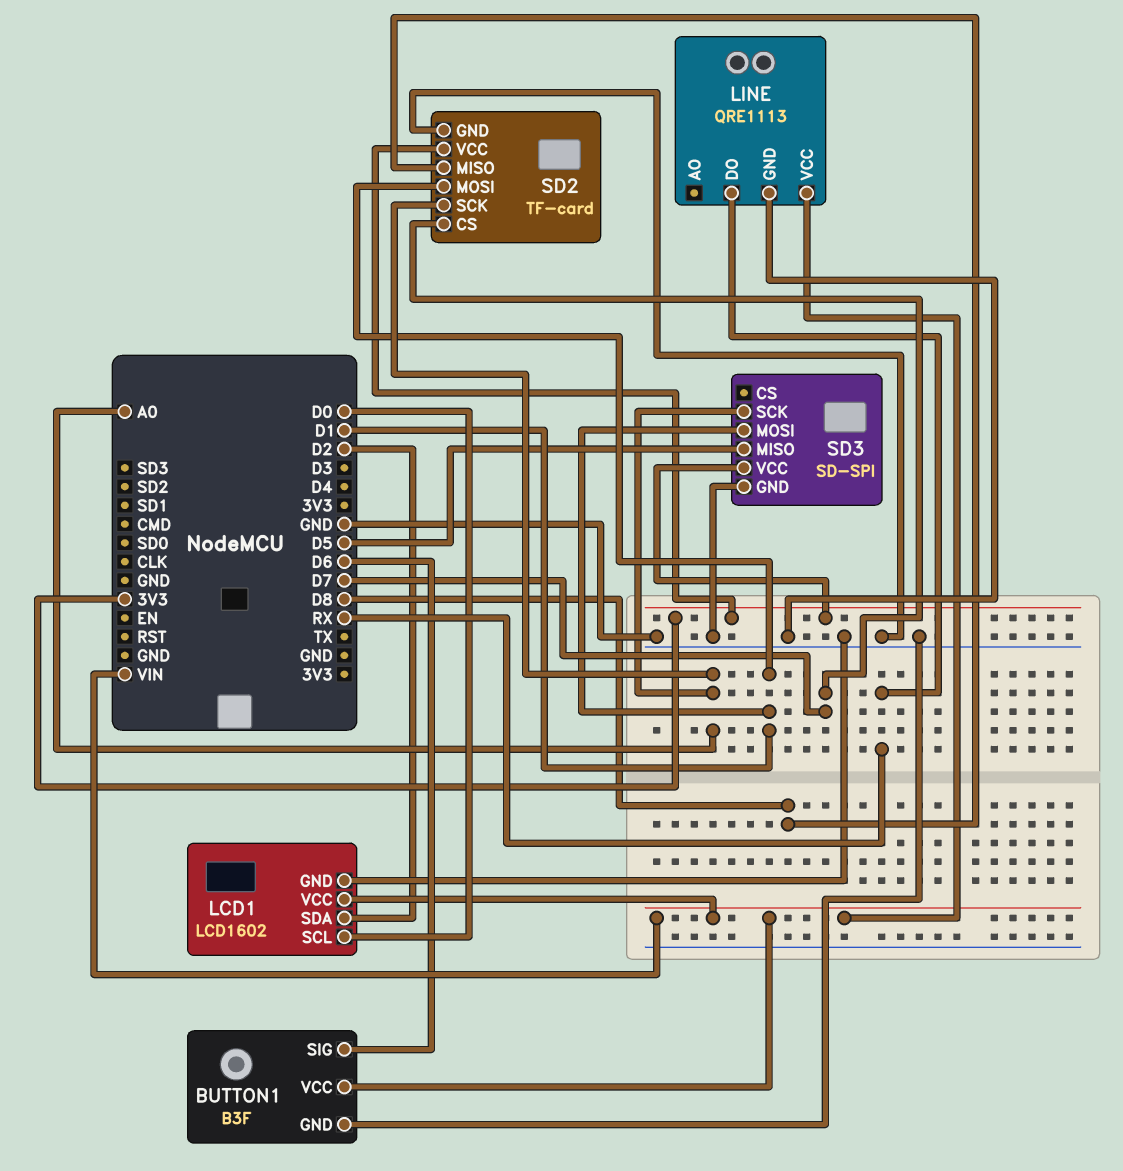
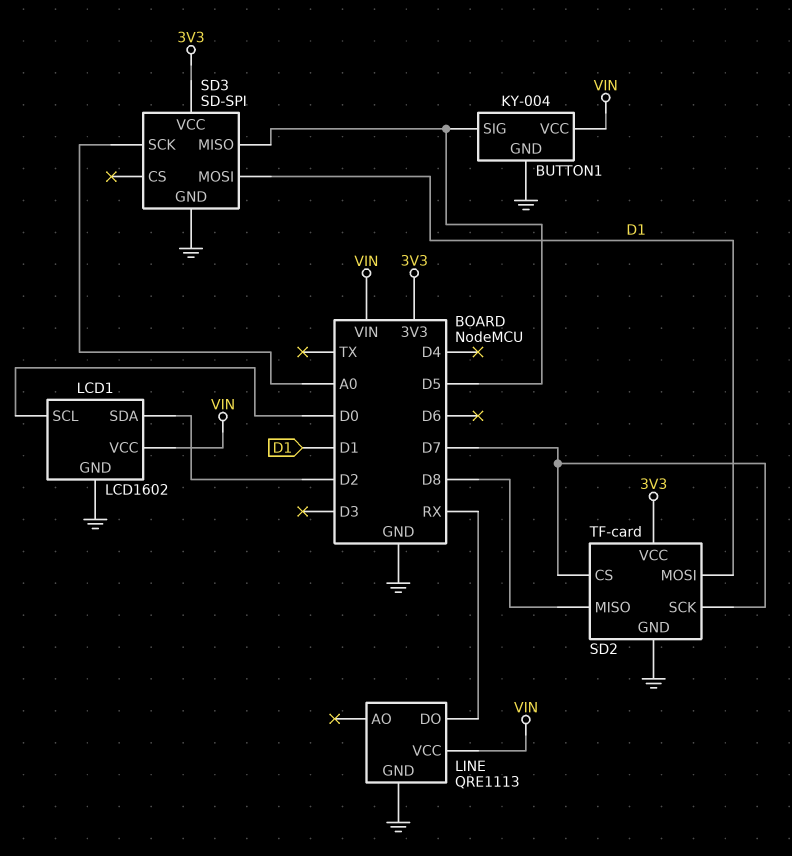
BUTTON1: B3F -> KY-004
BUTTON1 pin SIG: D6 -> D5
SD2 pin SCK: A0 -> D7

